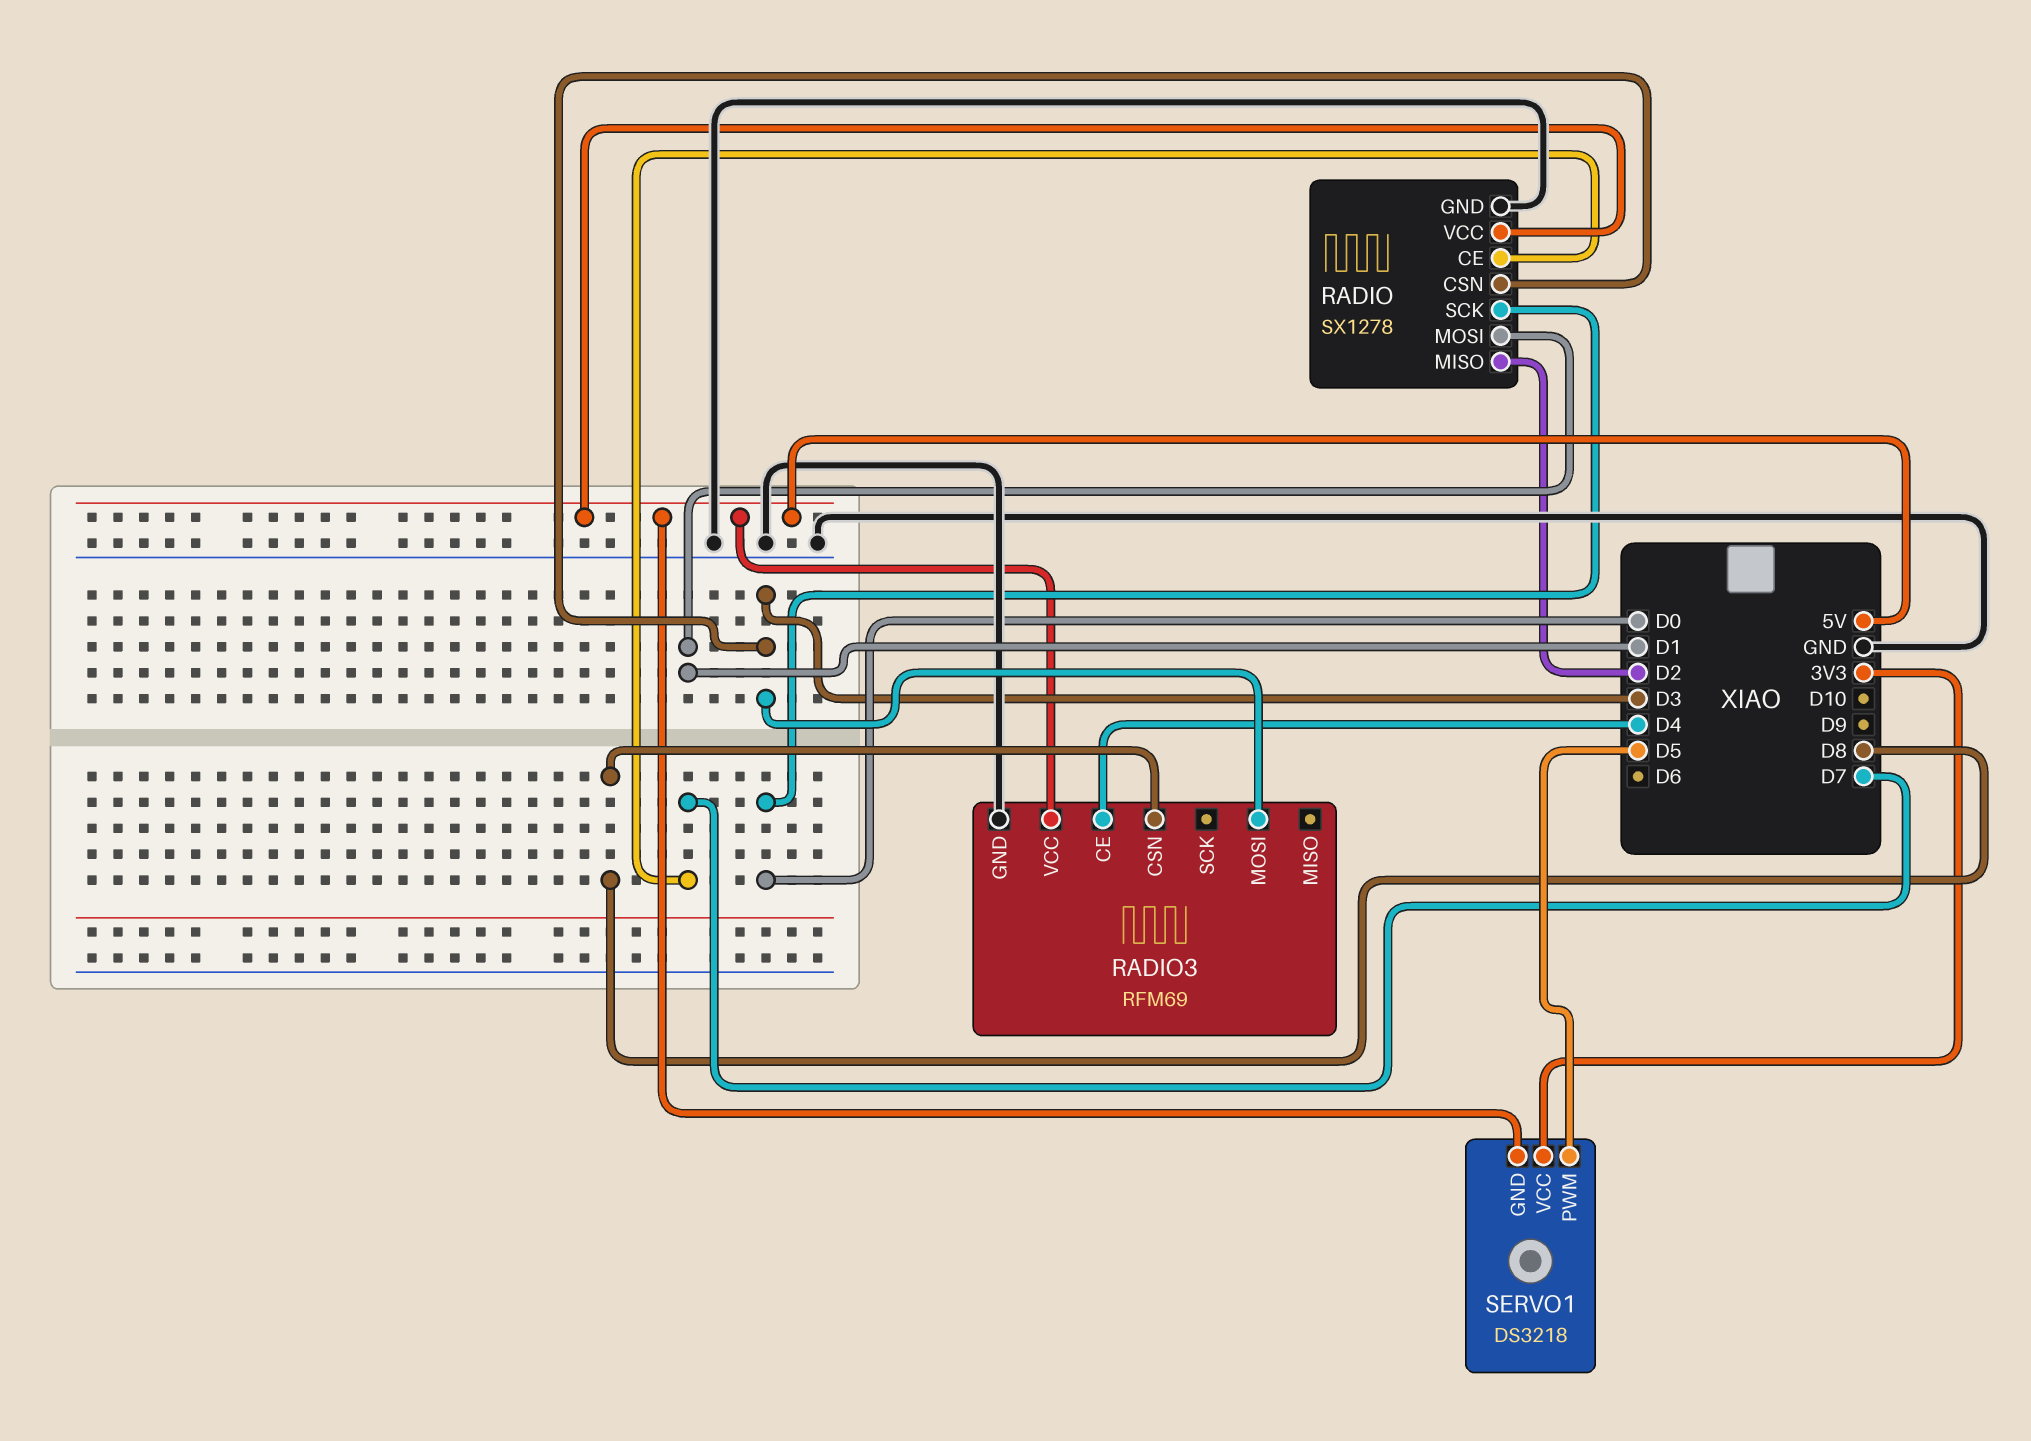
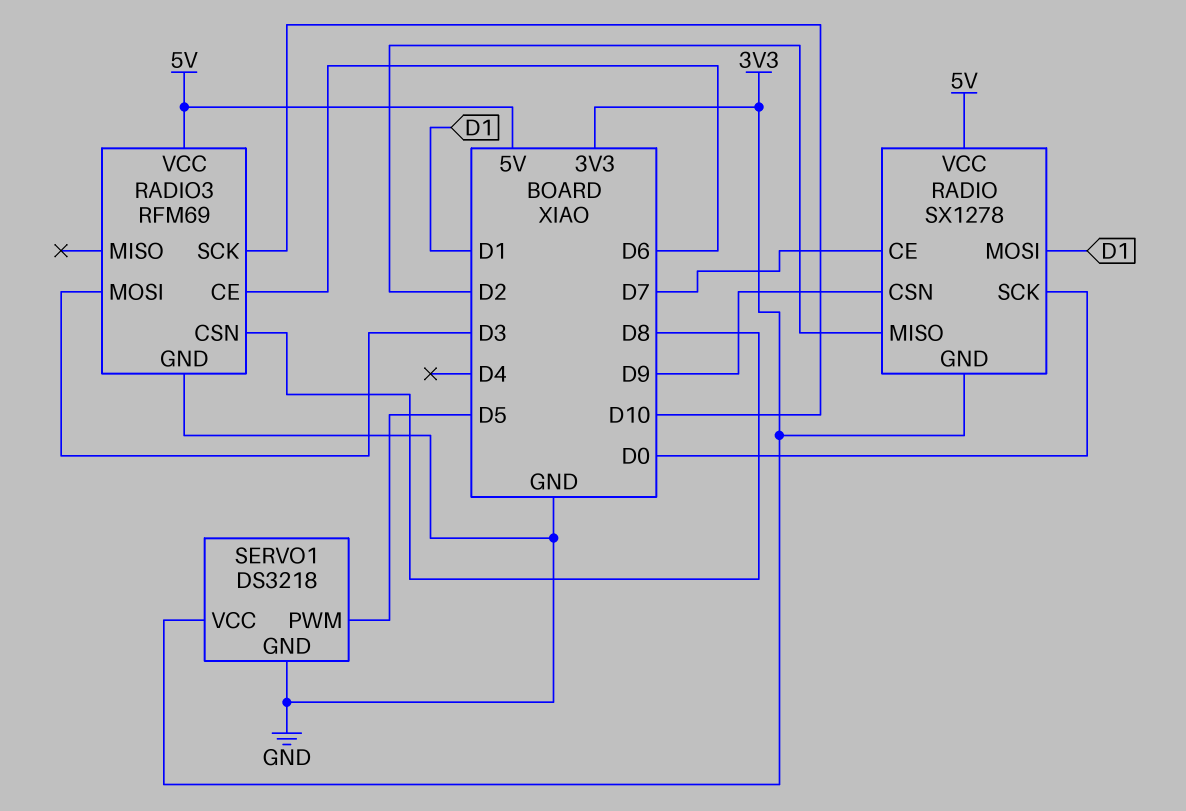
RADIO pin CSN: D3 -> D9
RADIO pin GND: GND -> 3V3
RADIO3 pin CE: D4 -> D6
RADIO3 pin SCK: none -> D10
SERVO1 pin GND: 5V -> GND

